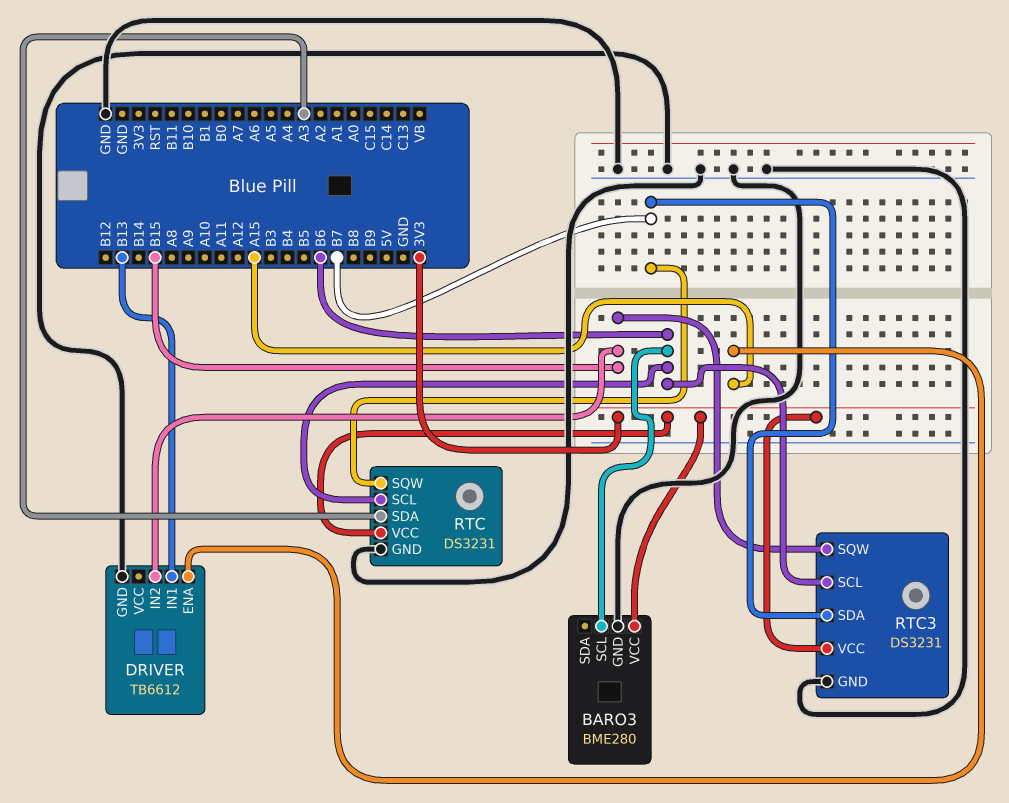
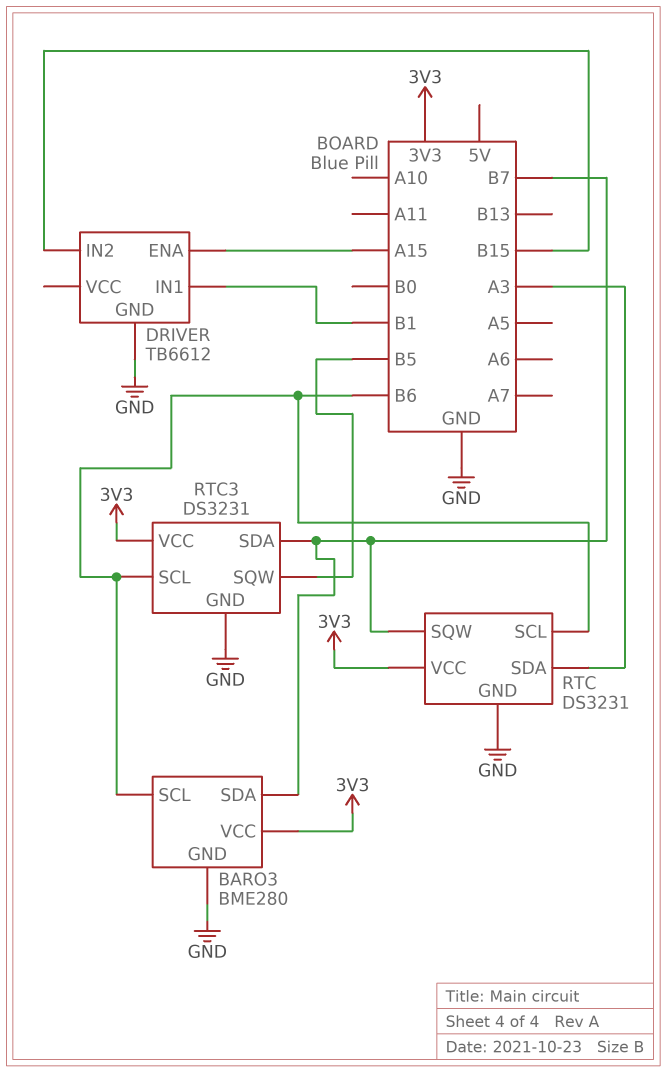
BARO3 pin SDA: none -> B7
DRIVER pin IN1: B13 -> B1
RTC3 pin SQW: B15 -> B5

